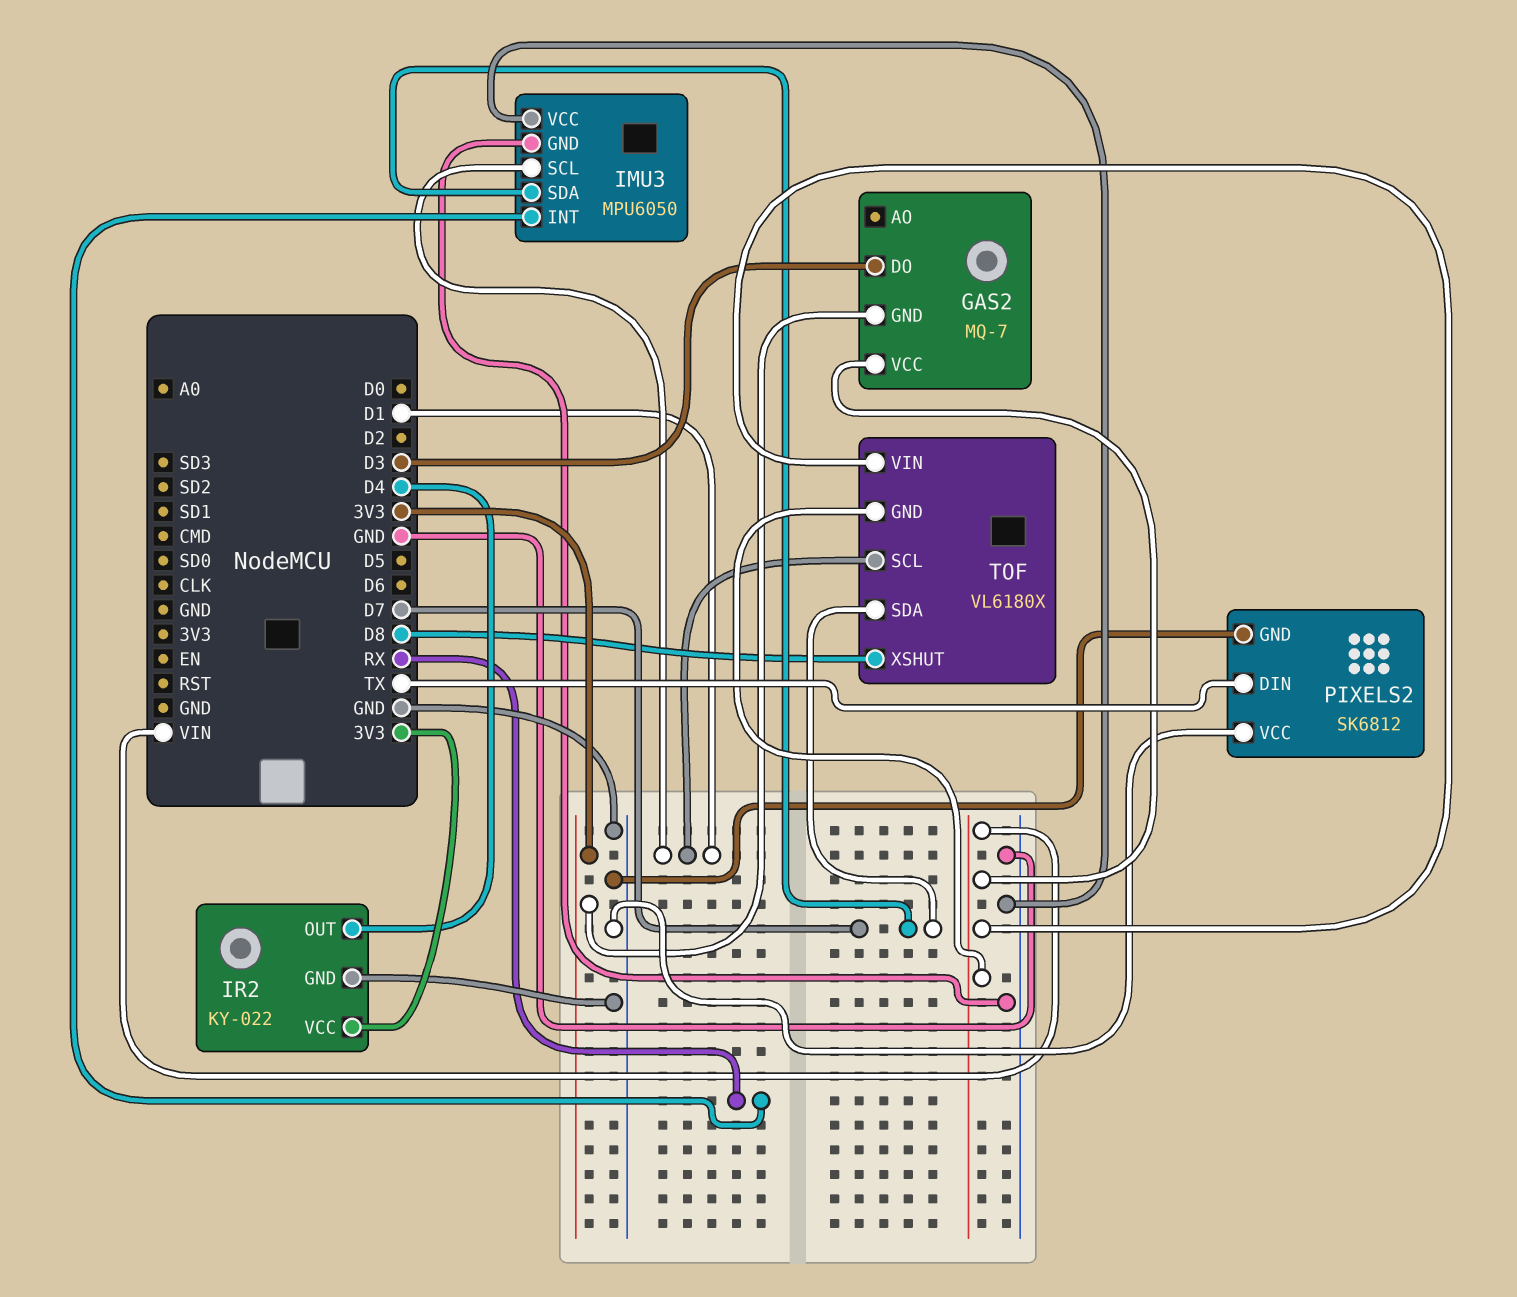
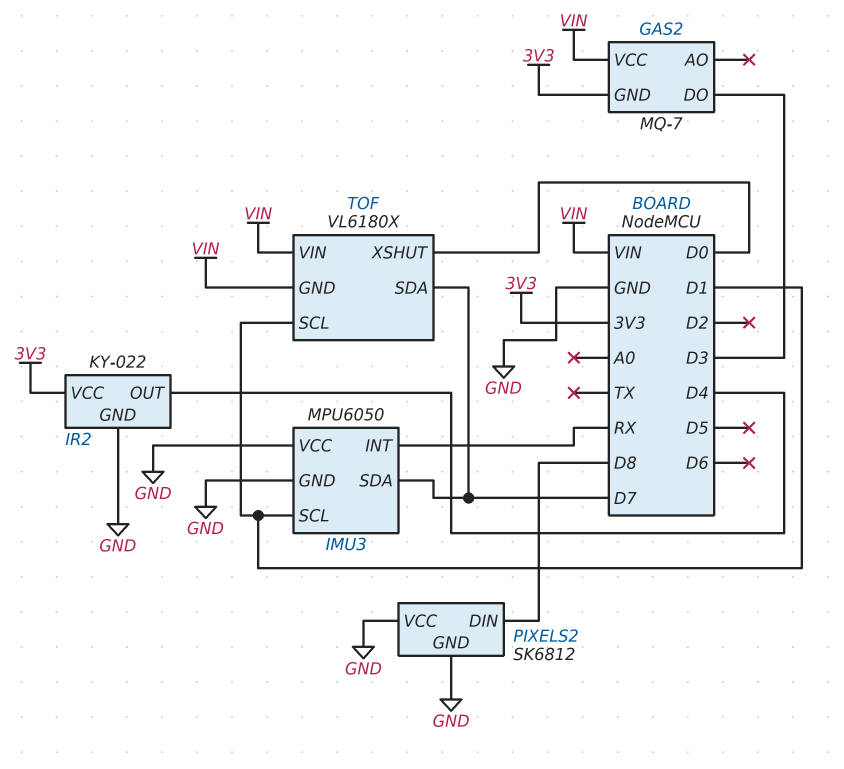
PIXELS2 pin DIN: TX -> D8
TOF pin XSHUT: D8 -> D0

